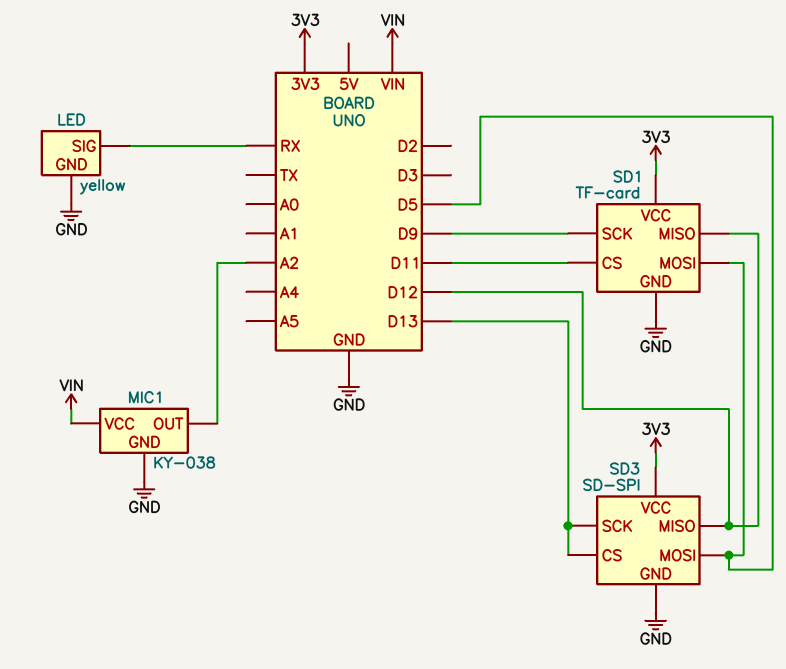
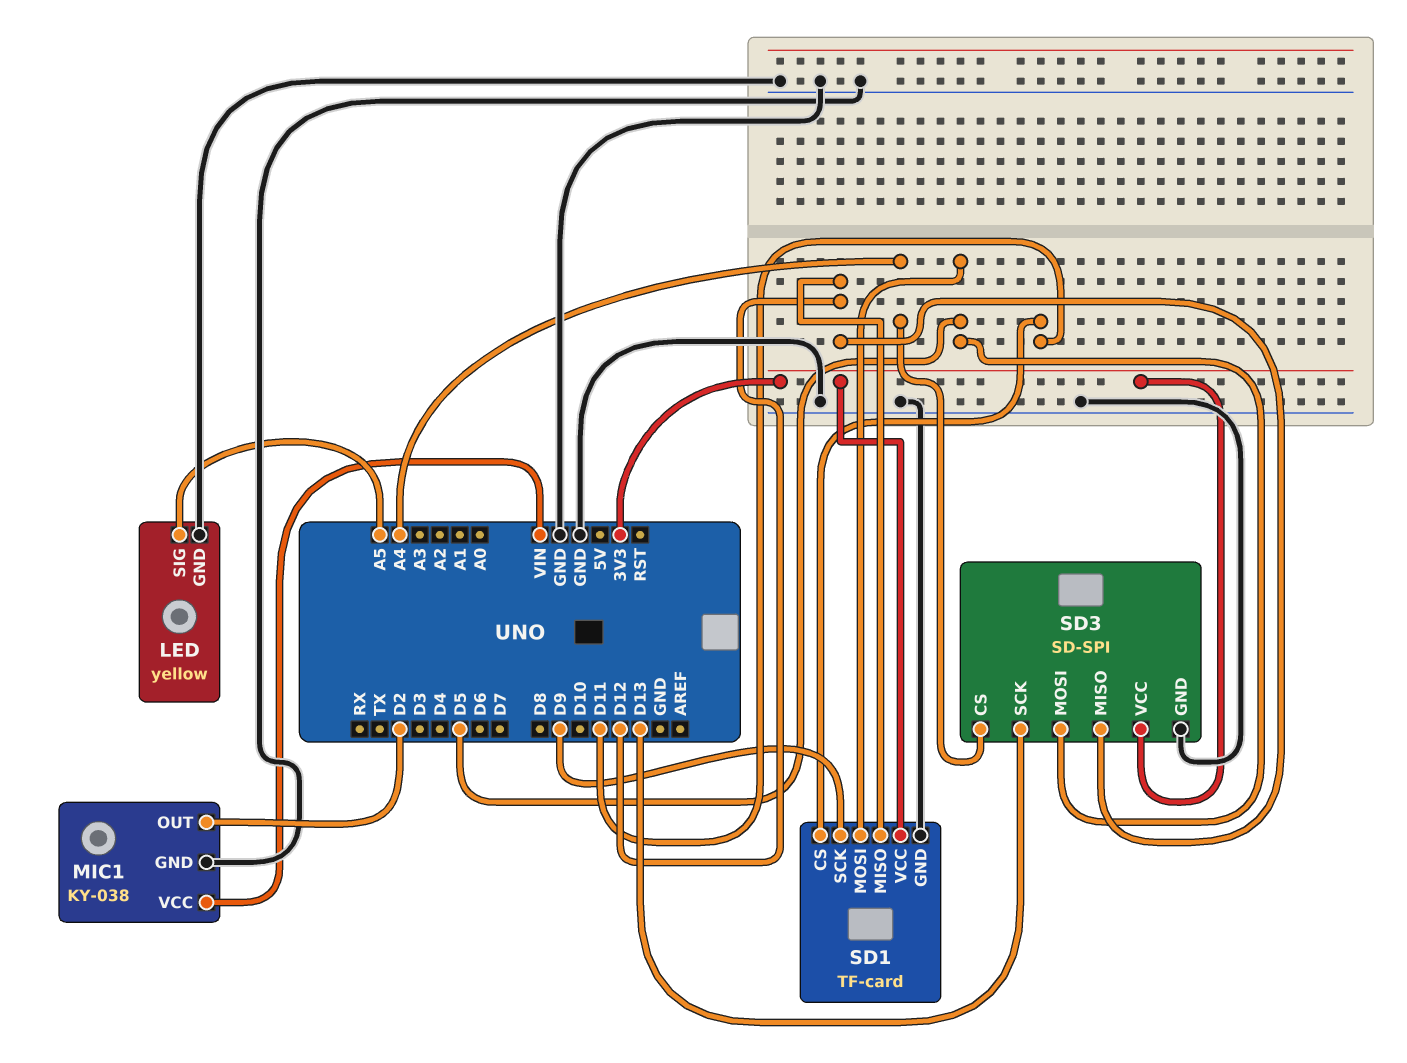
LED pin SIG: RX -> A5
MIC1 pin OUT: A2 -> D2
SD3 pin CS: D13 -> A4

